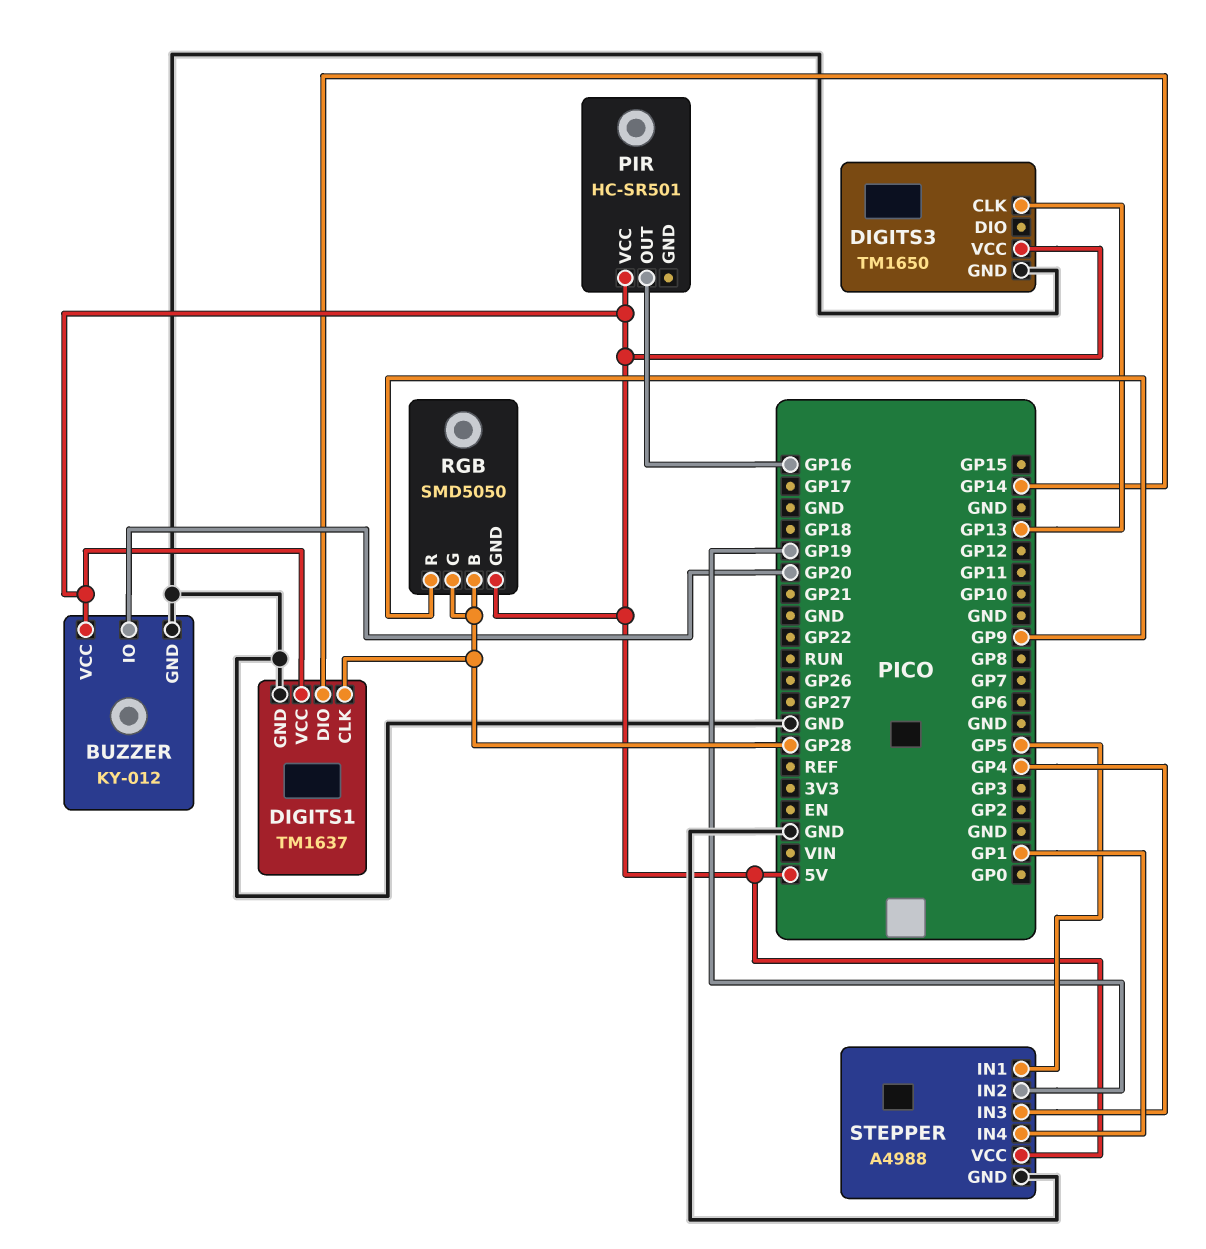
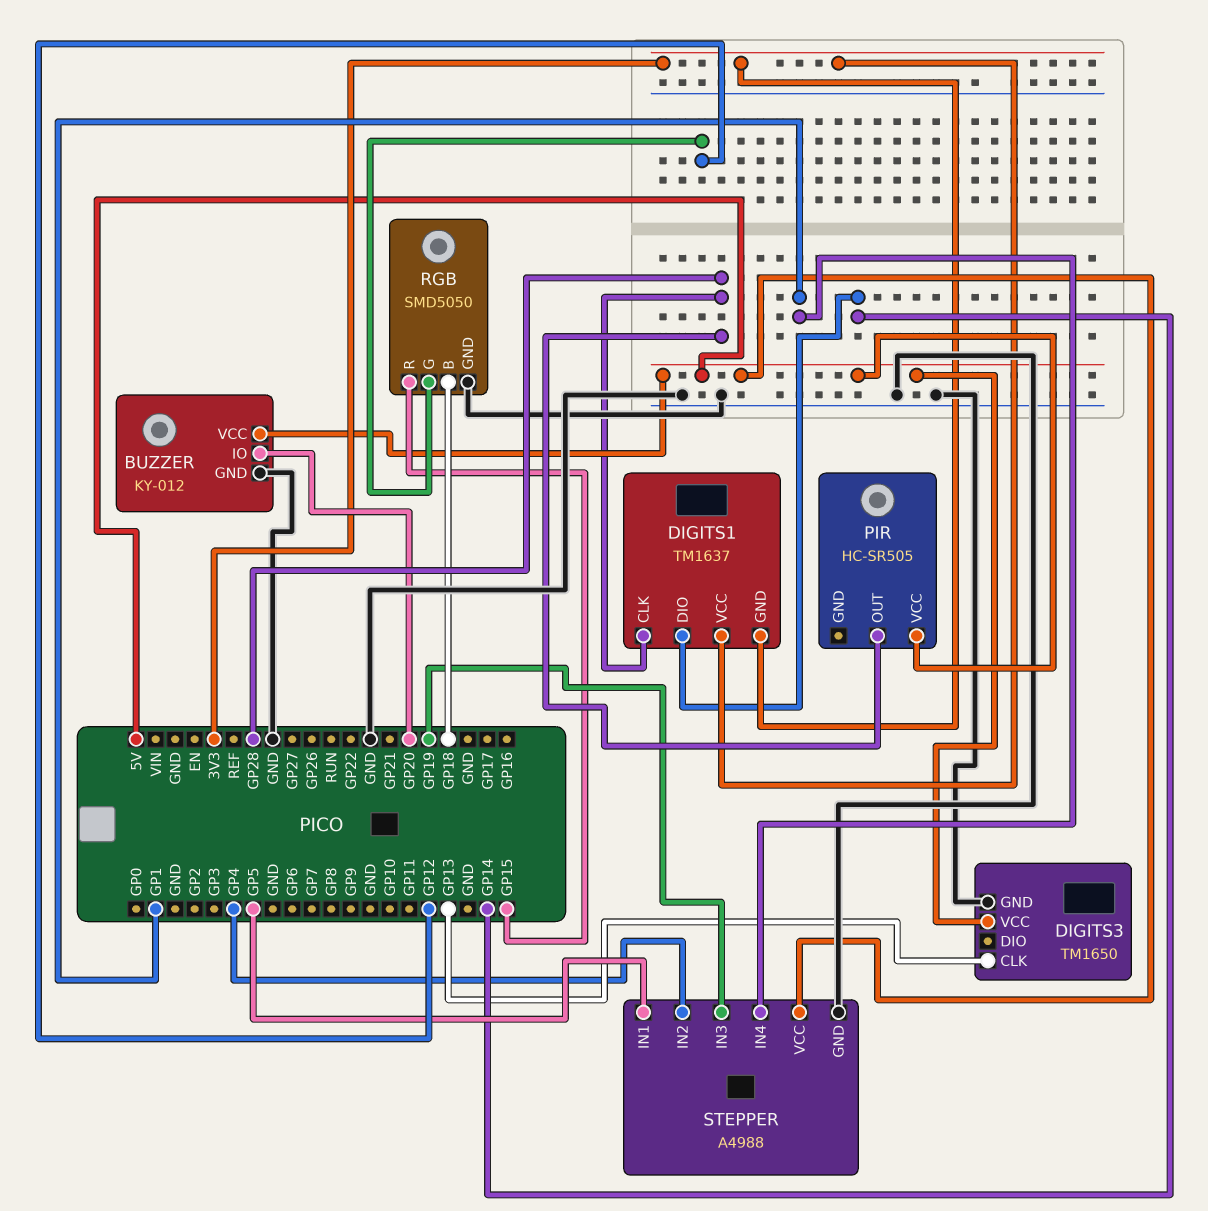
DIGITS1 pin GND: GND -> 3V3
DIGITS1 pin VCC: 5V -> 3V3
PIR: HC-SR501 -> HC-SR505
PIR pin OUT: GP16 -> GP28
RGB pin B: GP28 -> GP18
RGB pin G: GP28 -> GP12
RGB pin GND: 5V -> GND
RGB pin R: GP9 -> GP15
STEPPER pin IN2: GP19 -> GP4
STEPPER pin IN3: GP4 -> GP19

